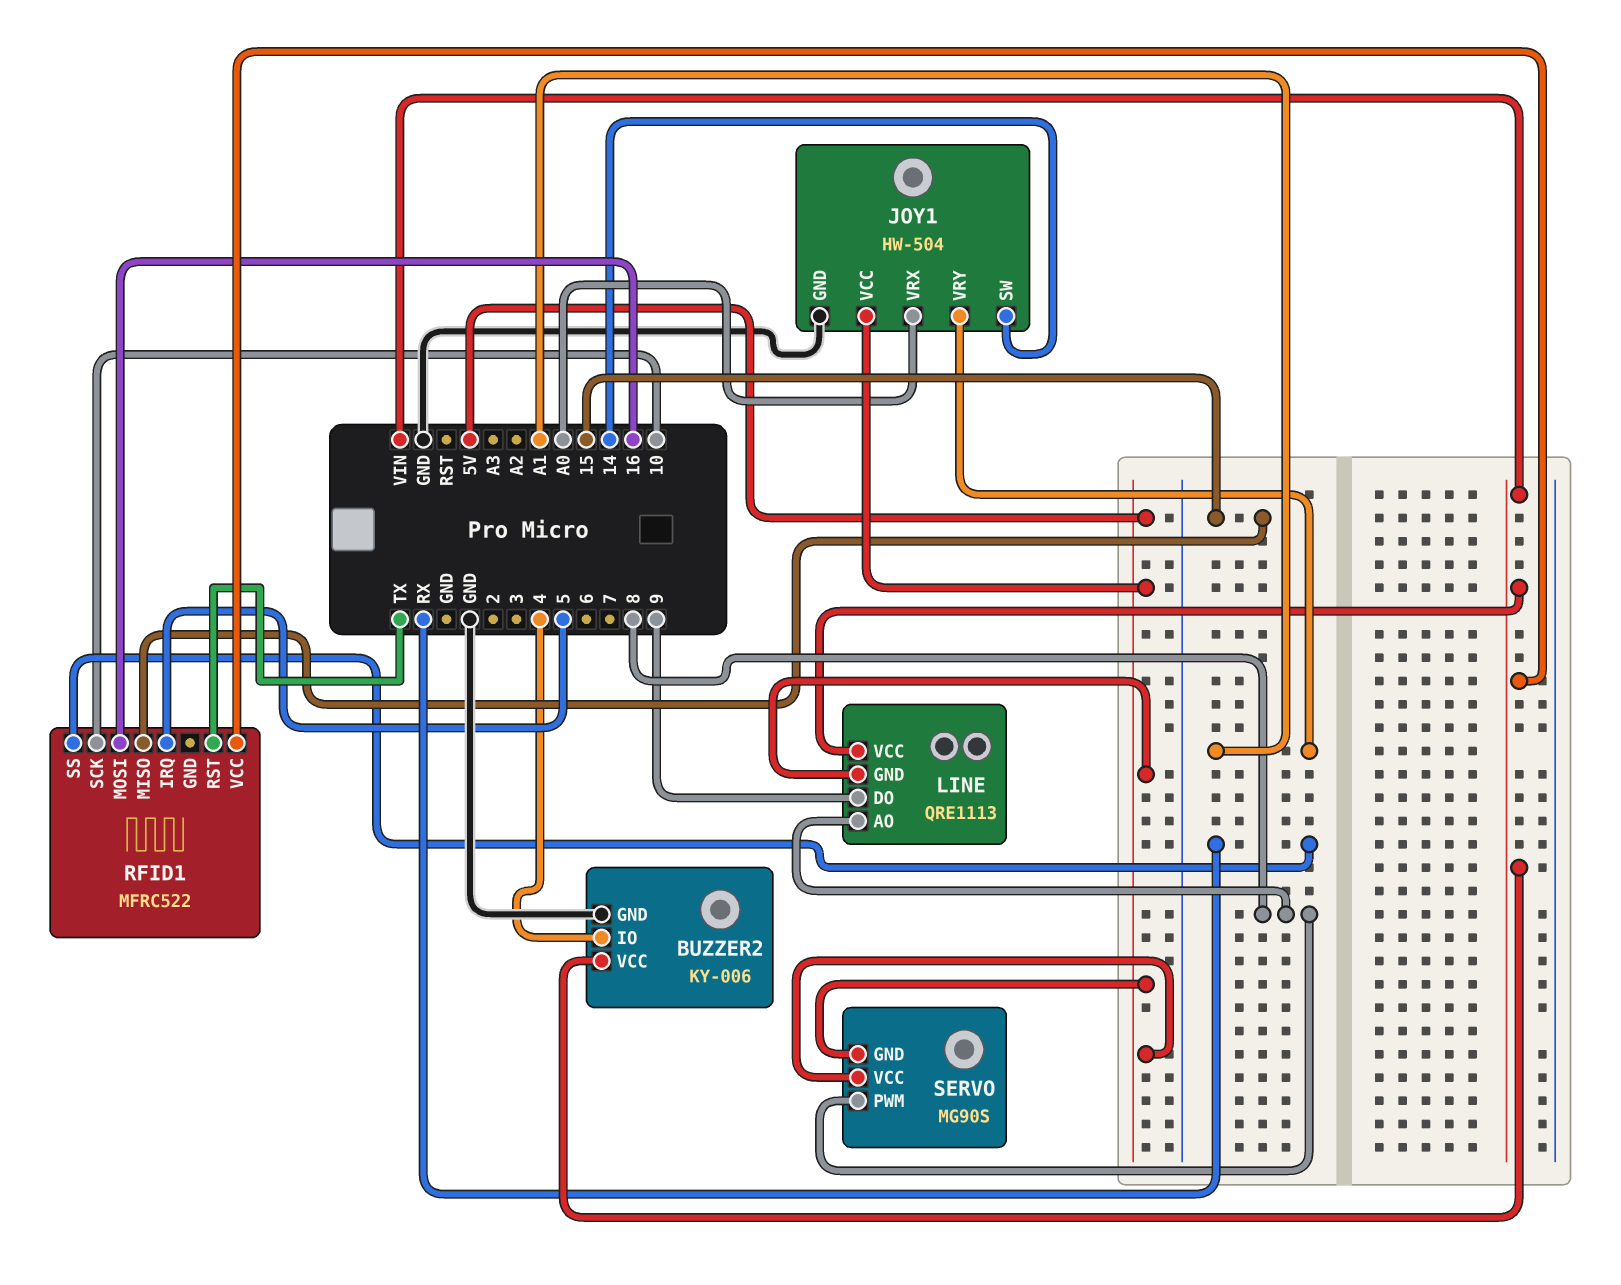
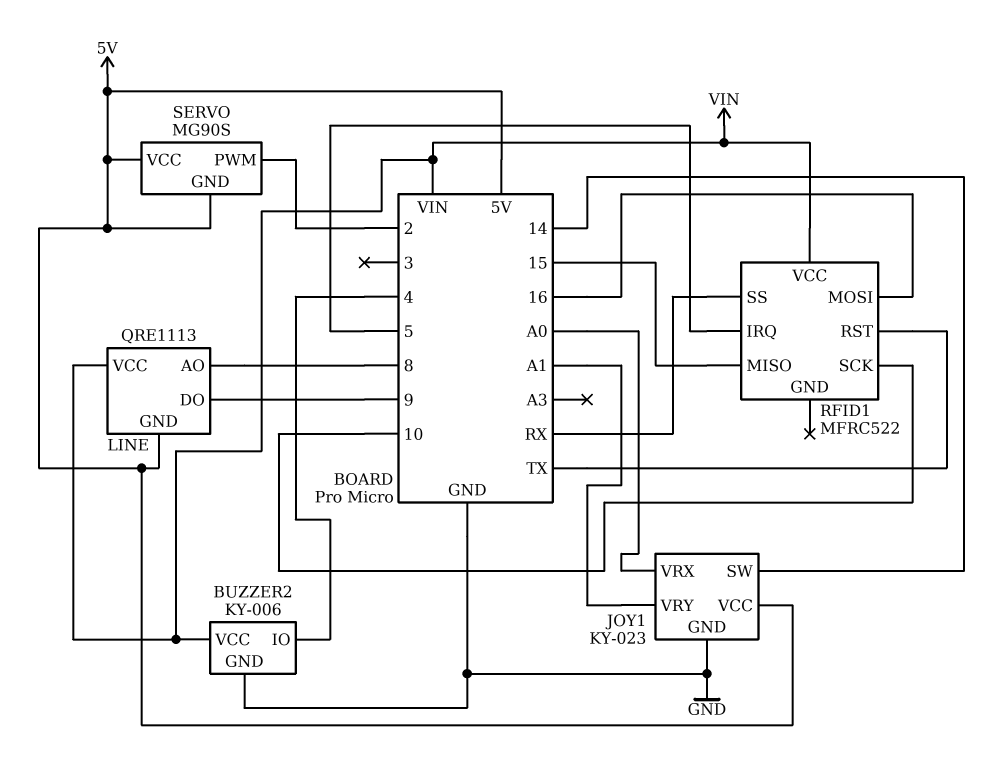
JOY1: HW-504 -> KY-023
SERVO pin PWM: 8 -> 2

